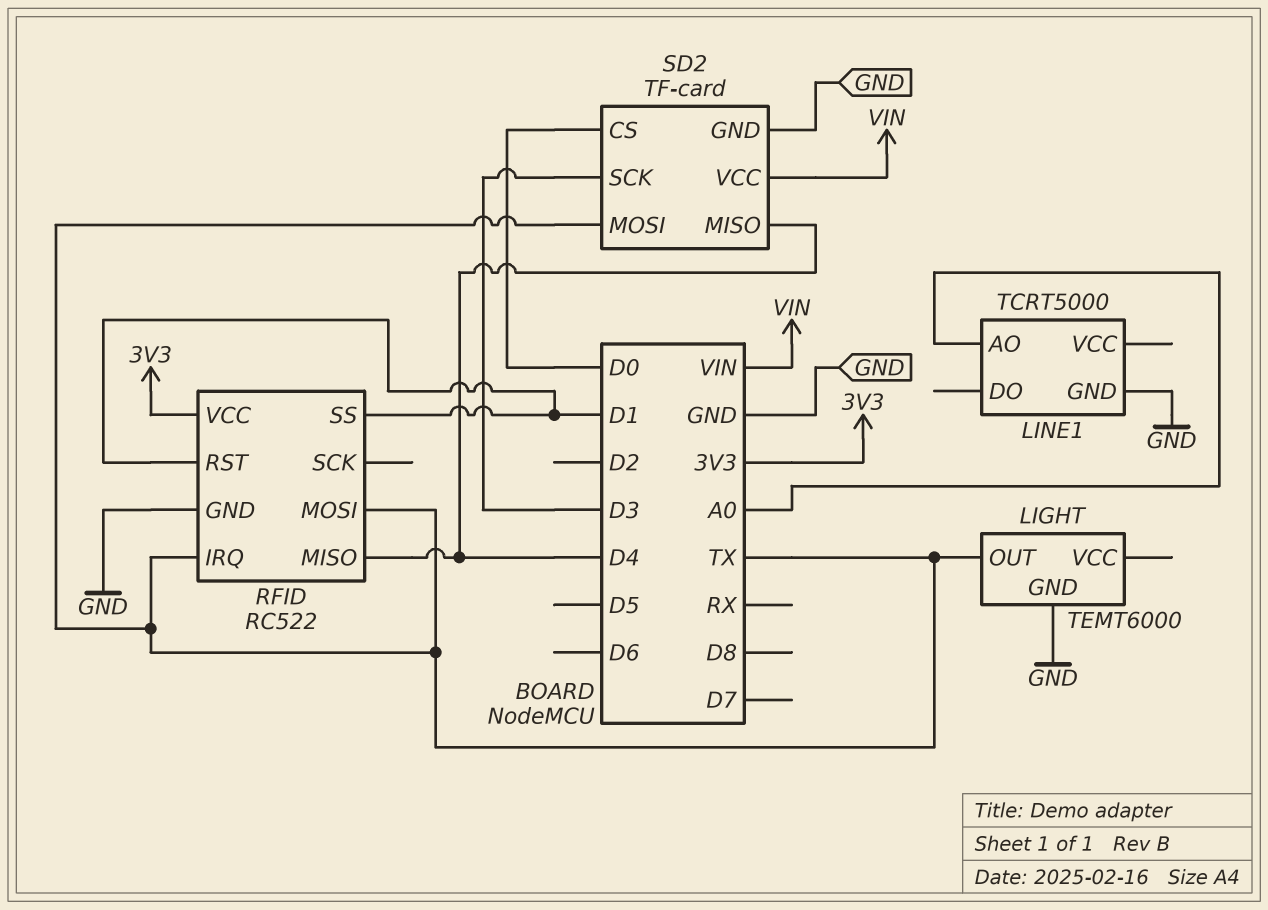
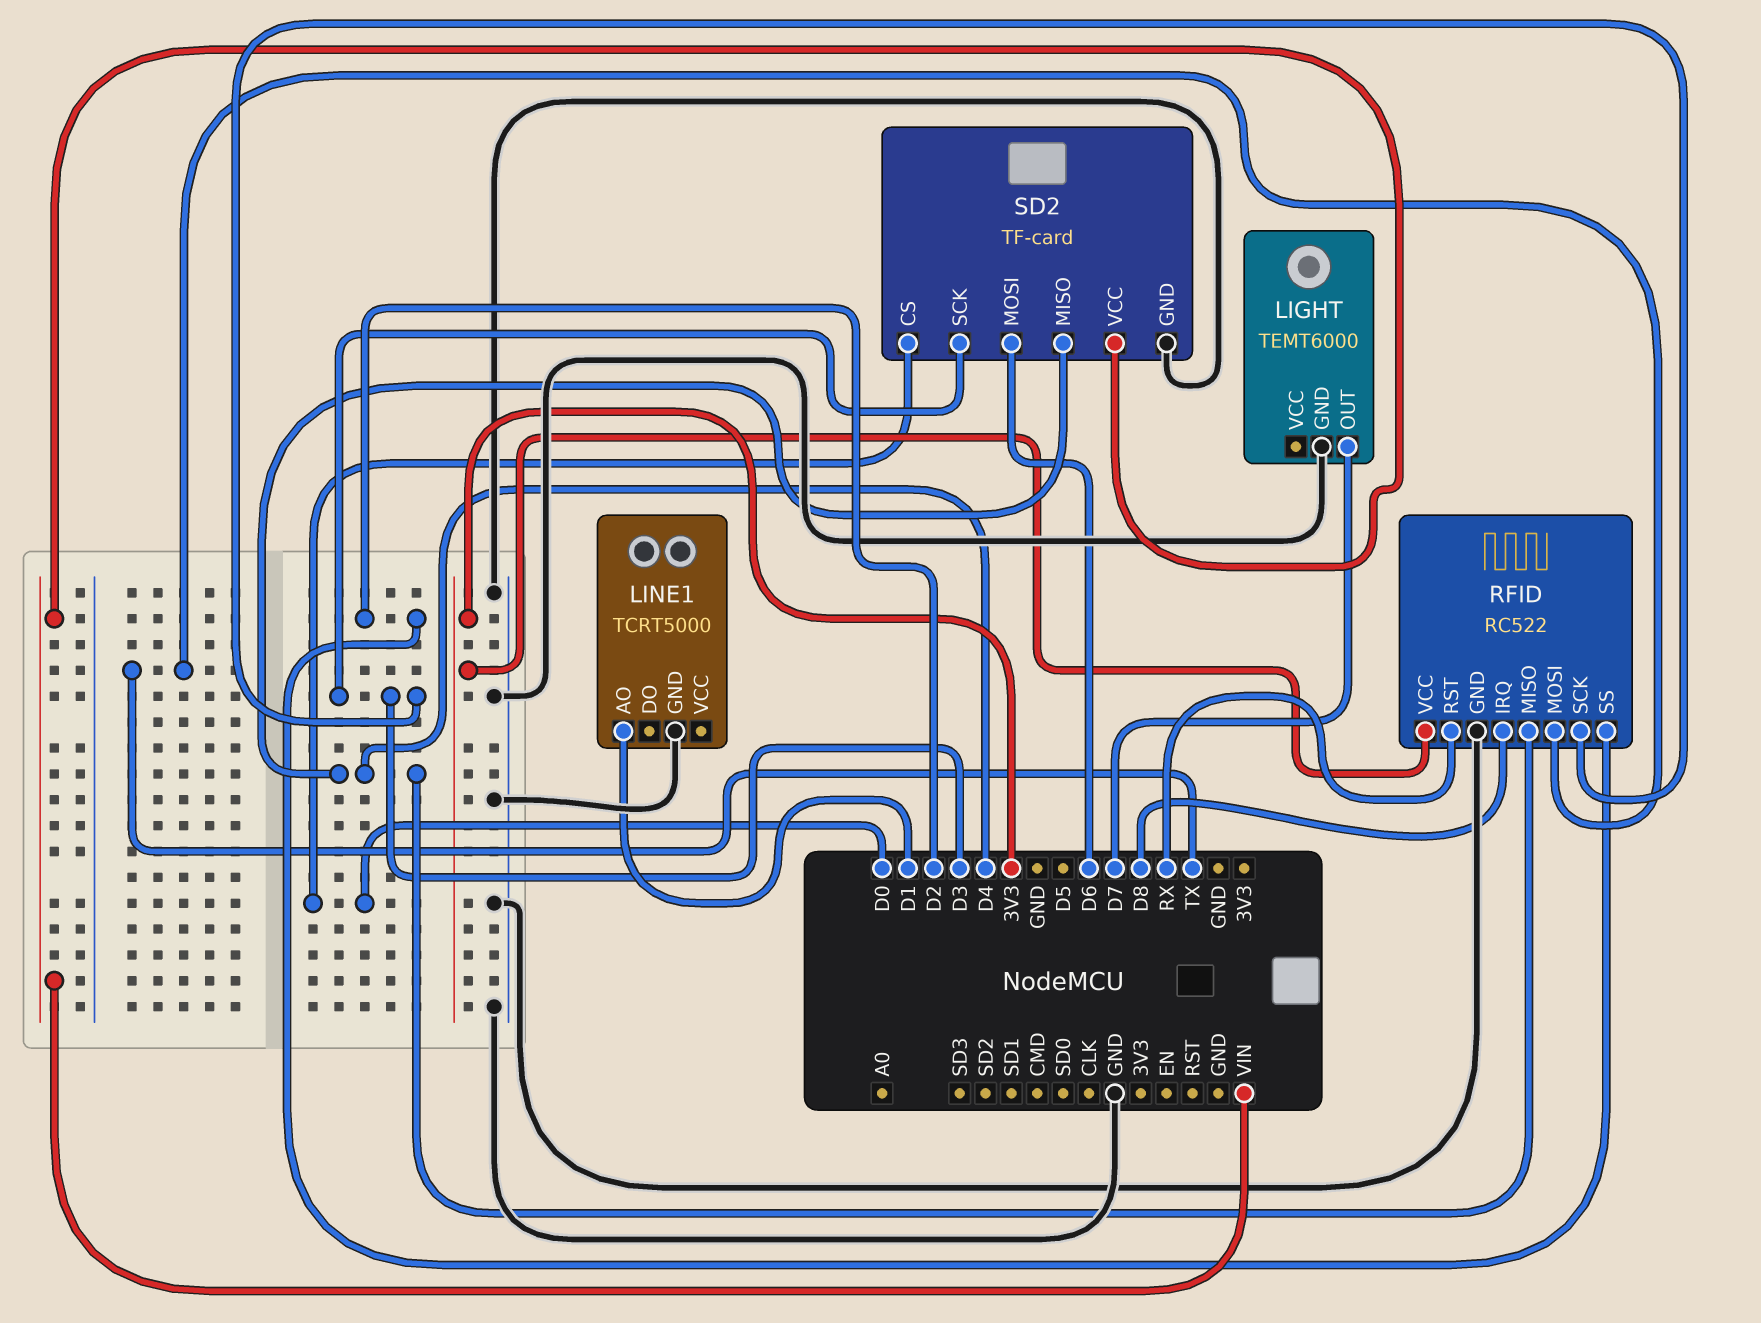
LIGHT pin OUT: TX -> D7
LINE1 pin AO: A0 -> D1
RFID pin IRQ: TX -> D8
RFID pin RST: D1 -> RX
RFID pin SCK: none -> D3
RFID pin SS: D1 -> D2
SD2 pin MOSI: TX -> D6

